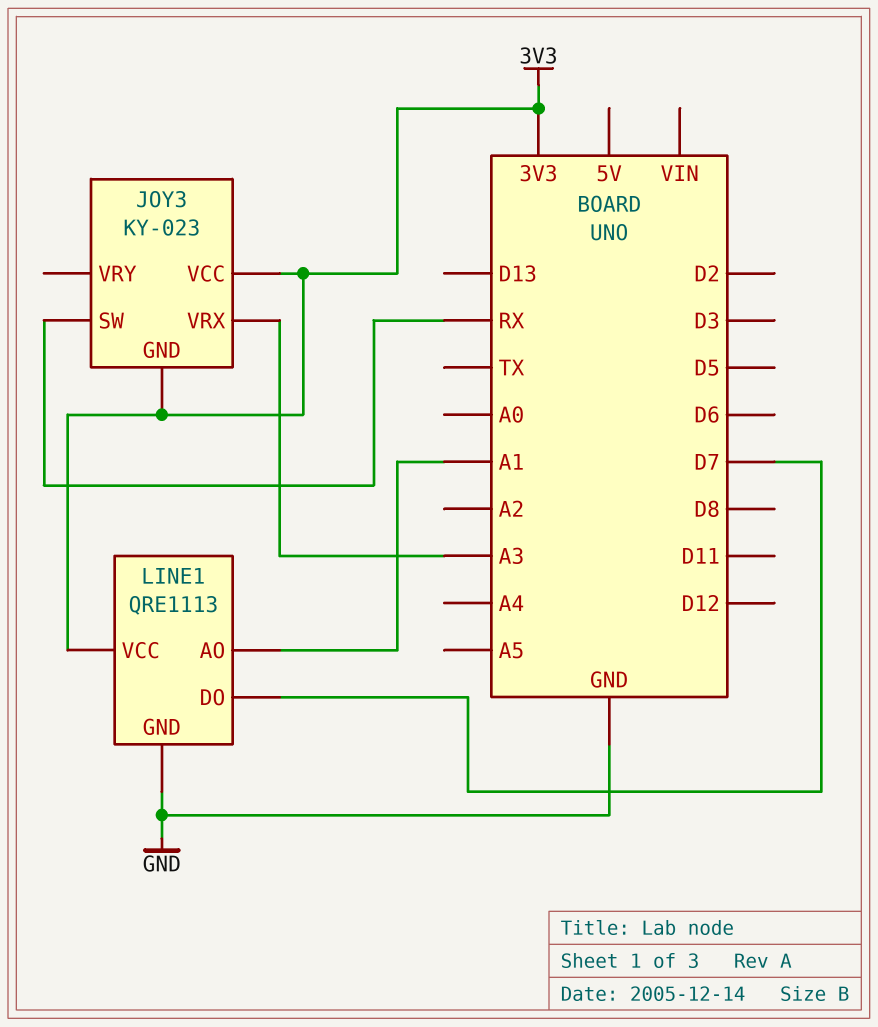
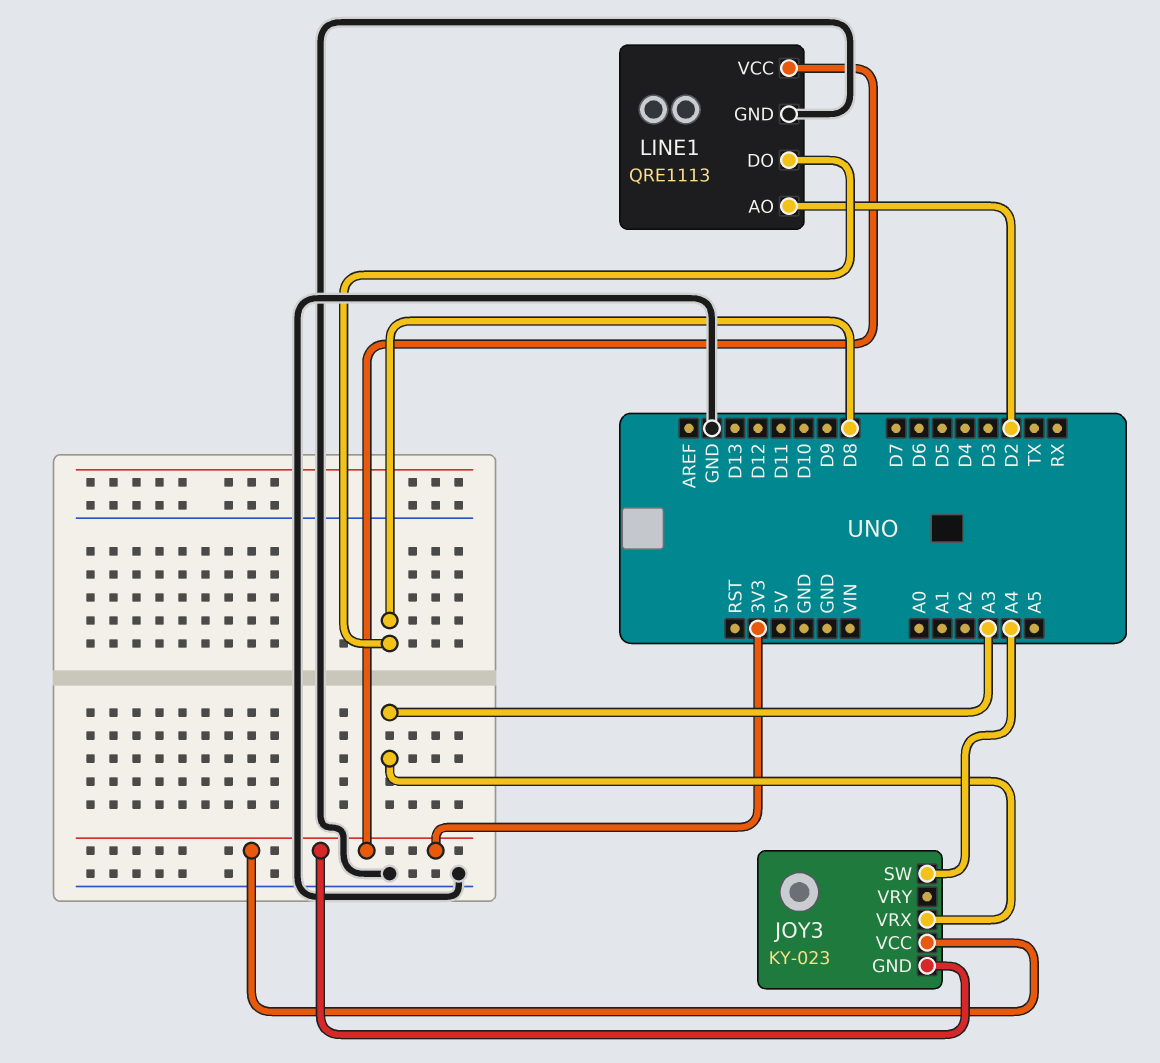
JOY3 pin SW: RX -> A4
LINE1 pin AO: A1 -> D2
LINE1 pin DO: D7 -> D8

